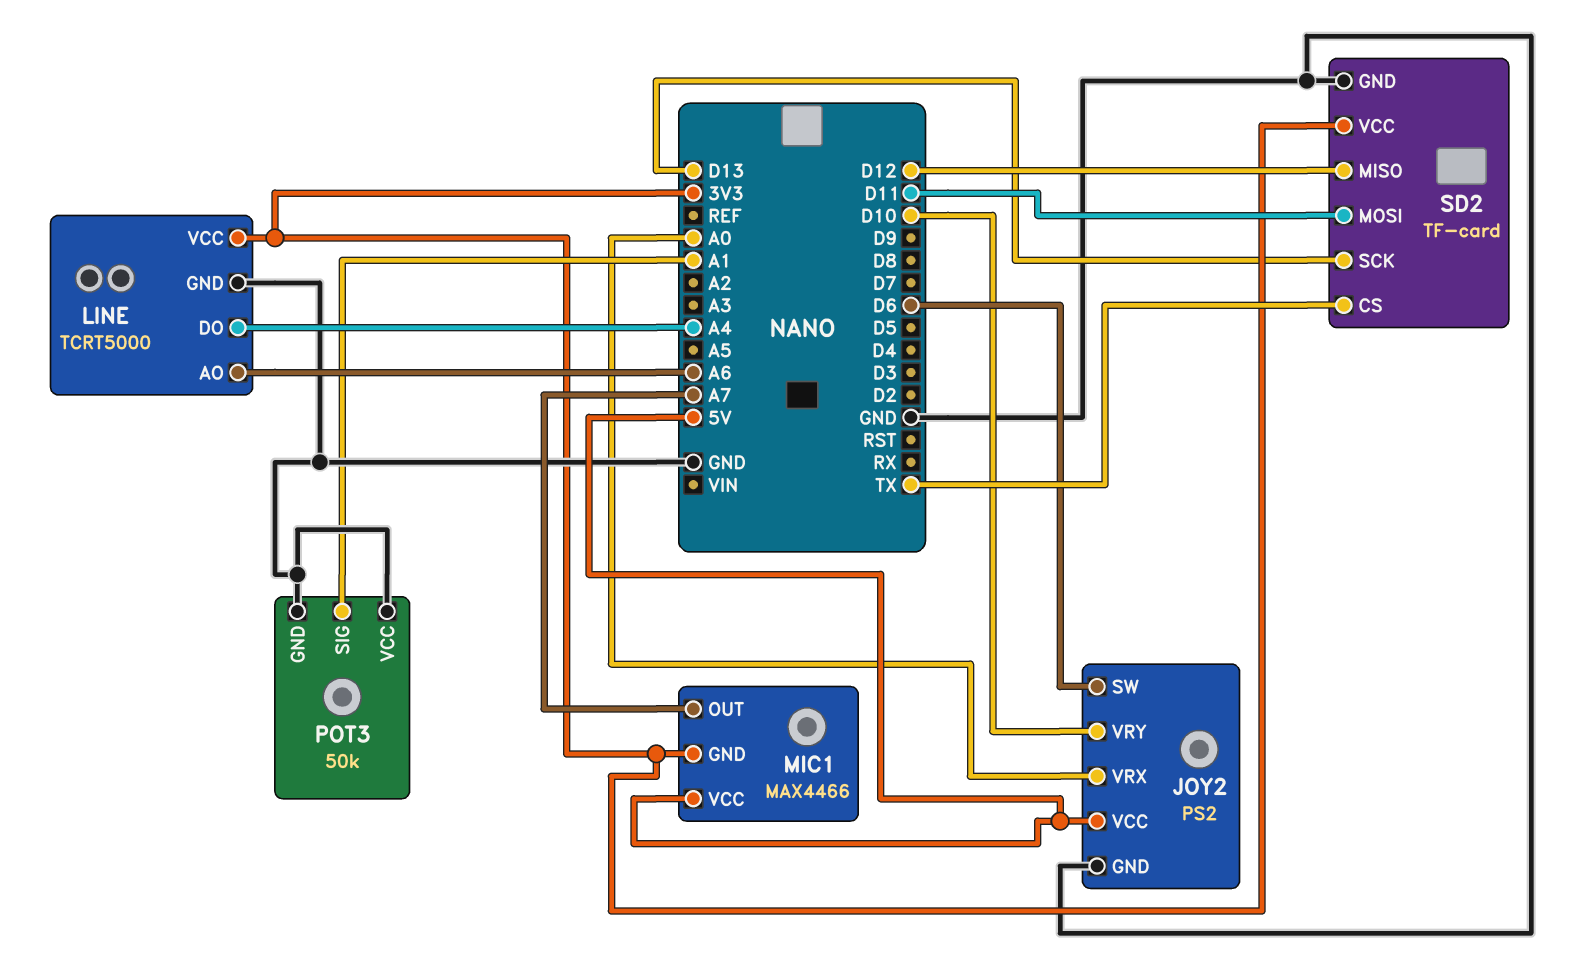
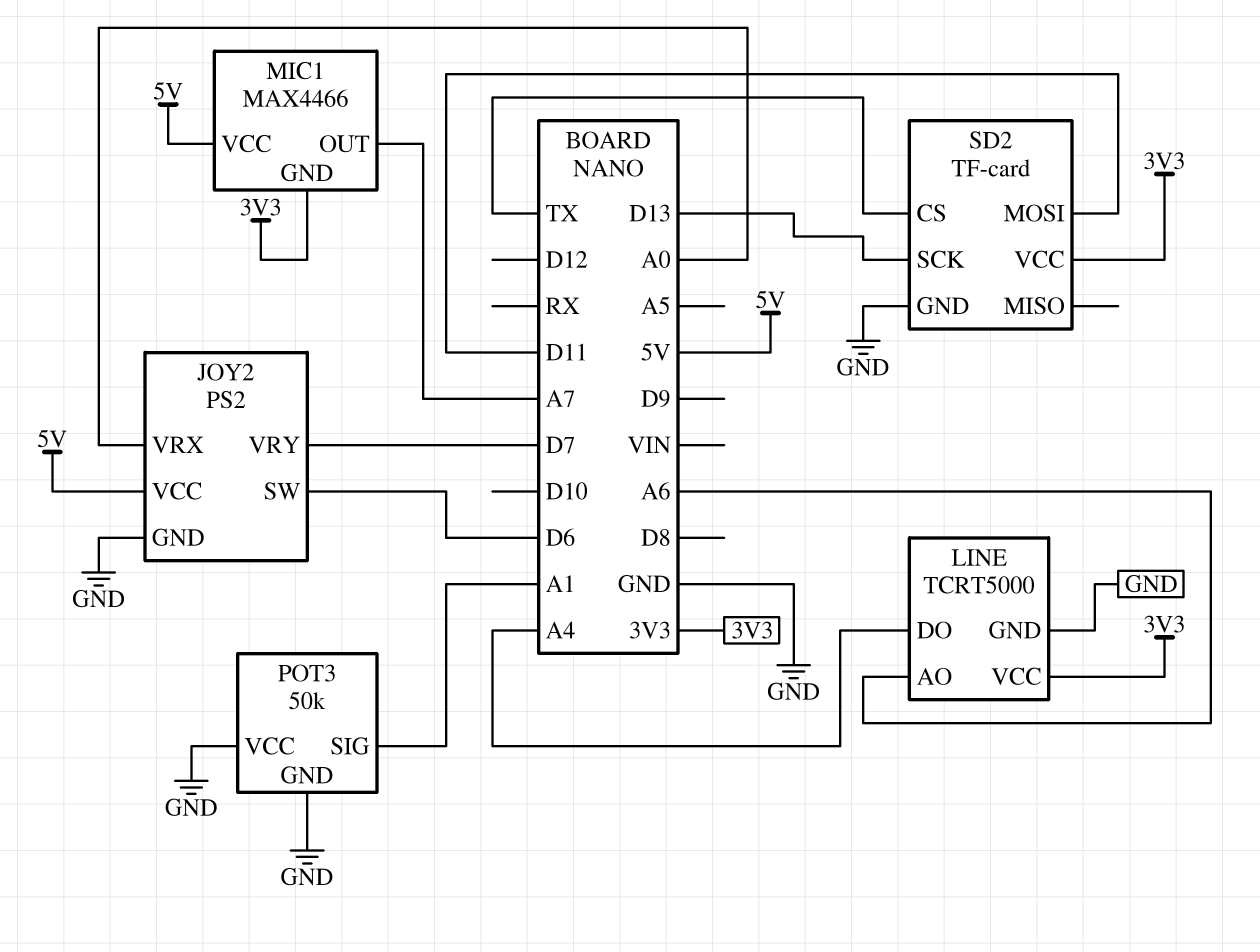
JOY2 pin VRY: D10 -> D7
SD2 pin MISO: D12 -> none

